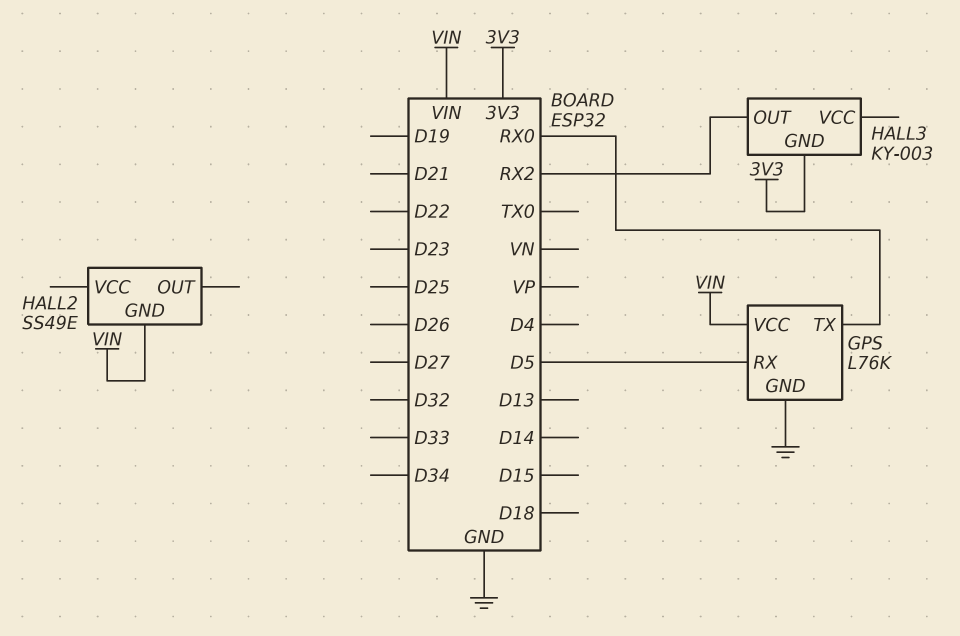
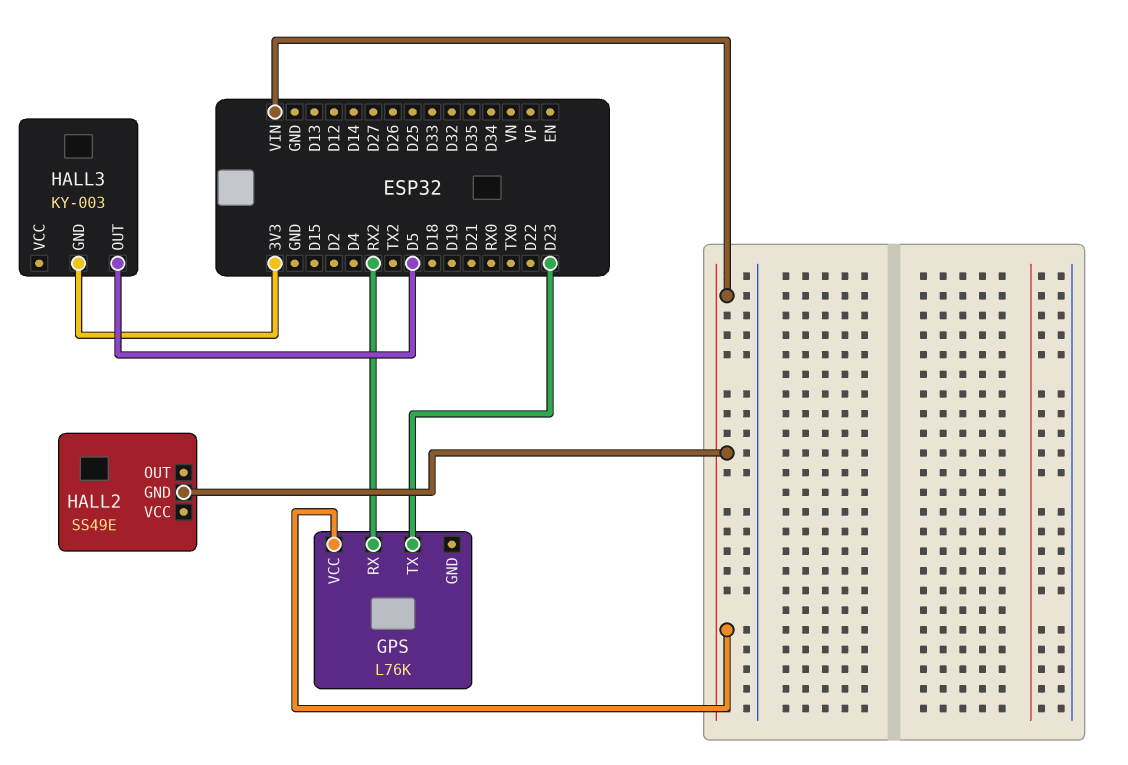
GPS pin GND: GND -> none
GPS pin RX: D5 -> RX2
GPS pin TX: RX0 -> D23
HALL3 pin OUT: RX2 -> D5

